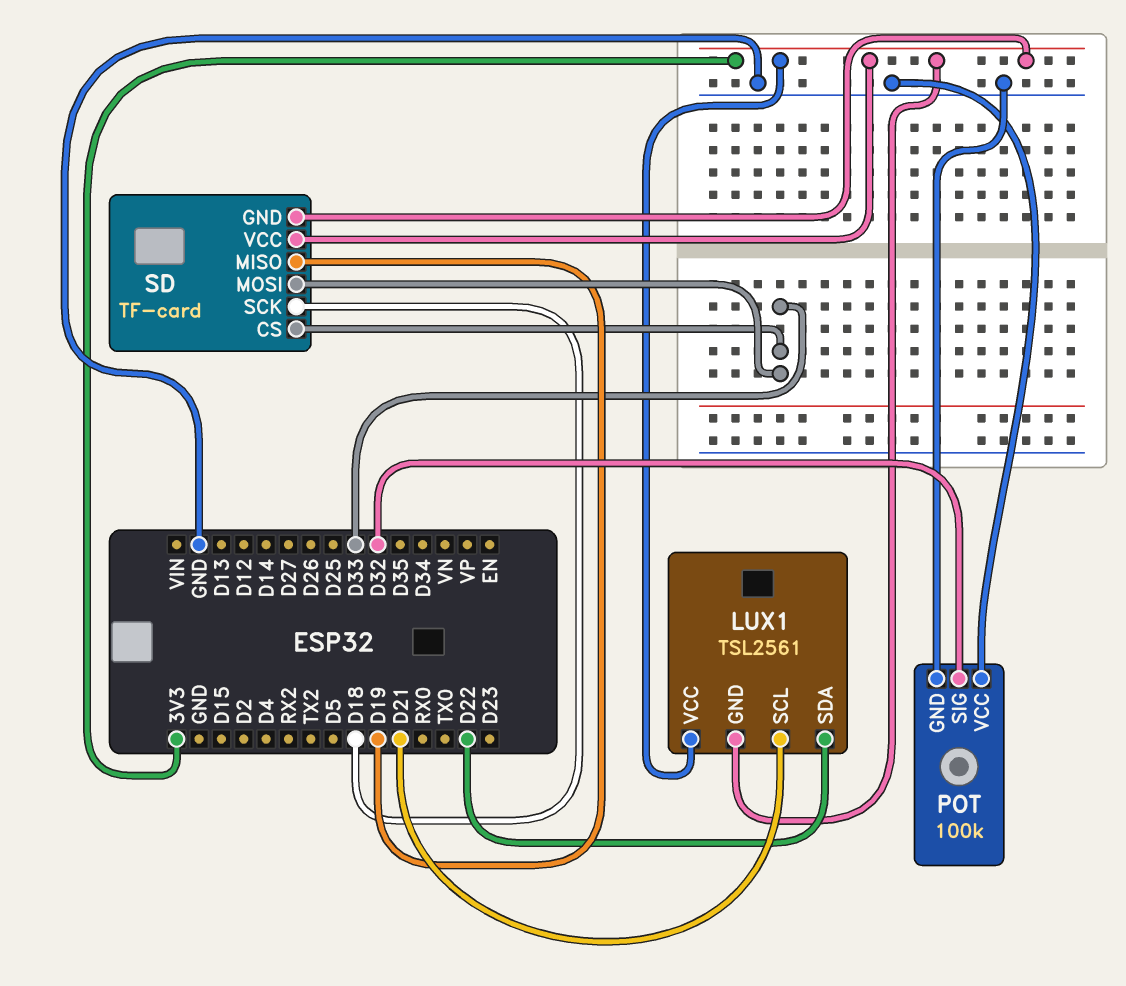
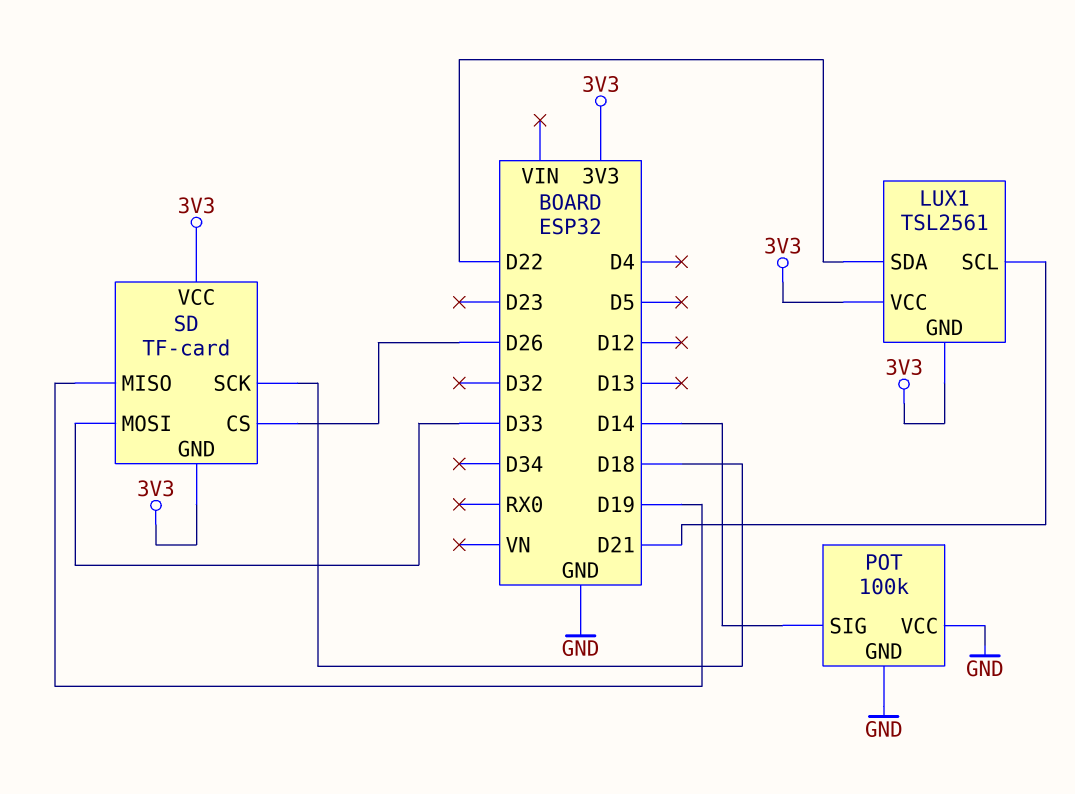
POT pin SIG: D32 -> D14
SD pin CS: D33 -> D26

